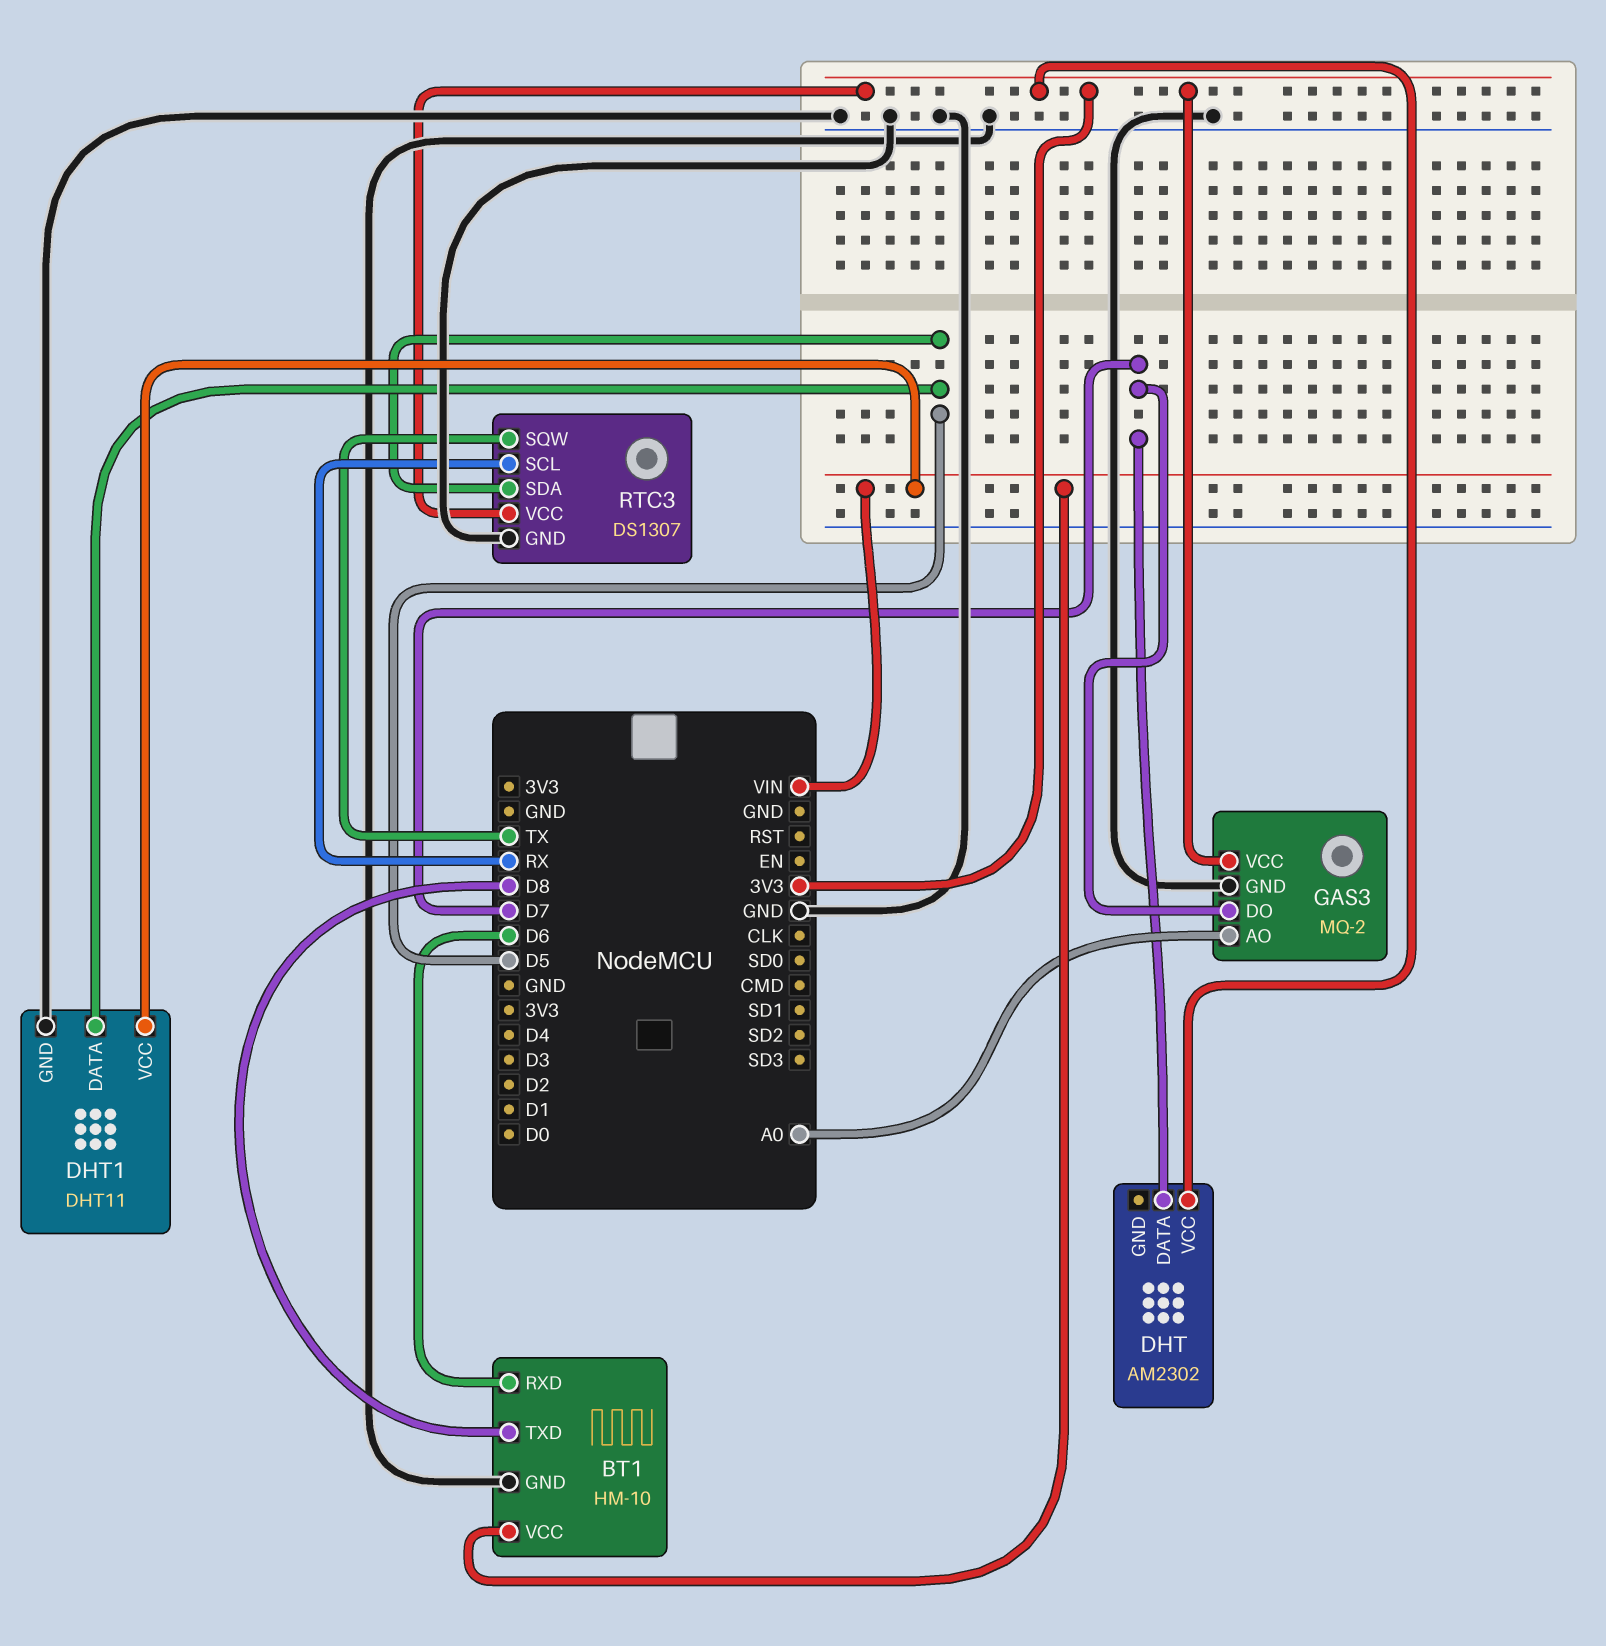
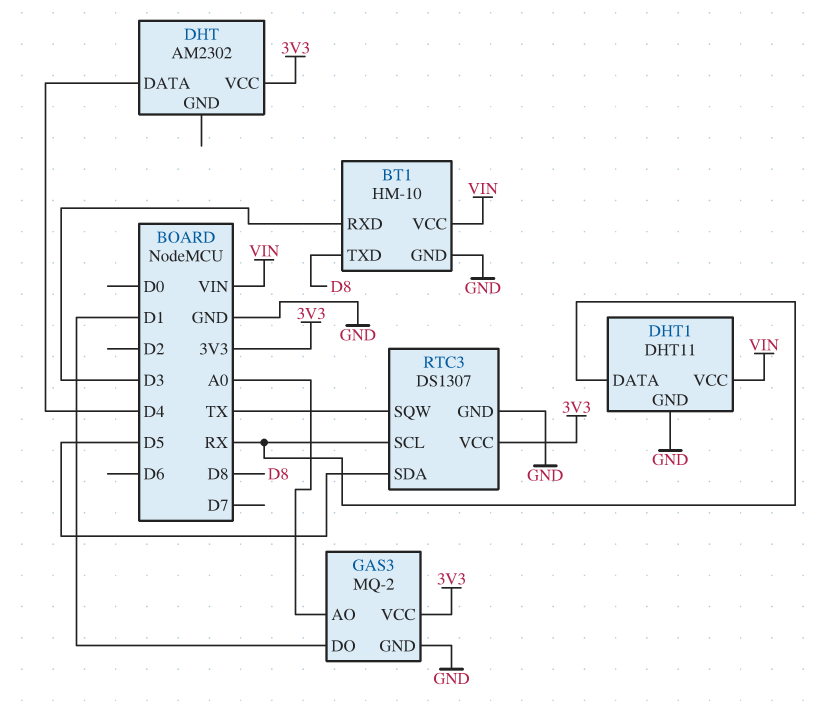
BT1 pin RXD: D6 -> D3
DHT pin DATA: D7 -> D4
DHT1 pin DATA: D5 -> RX
GAS3 pin DO: D7 -> D1

